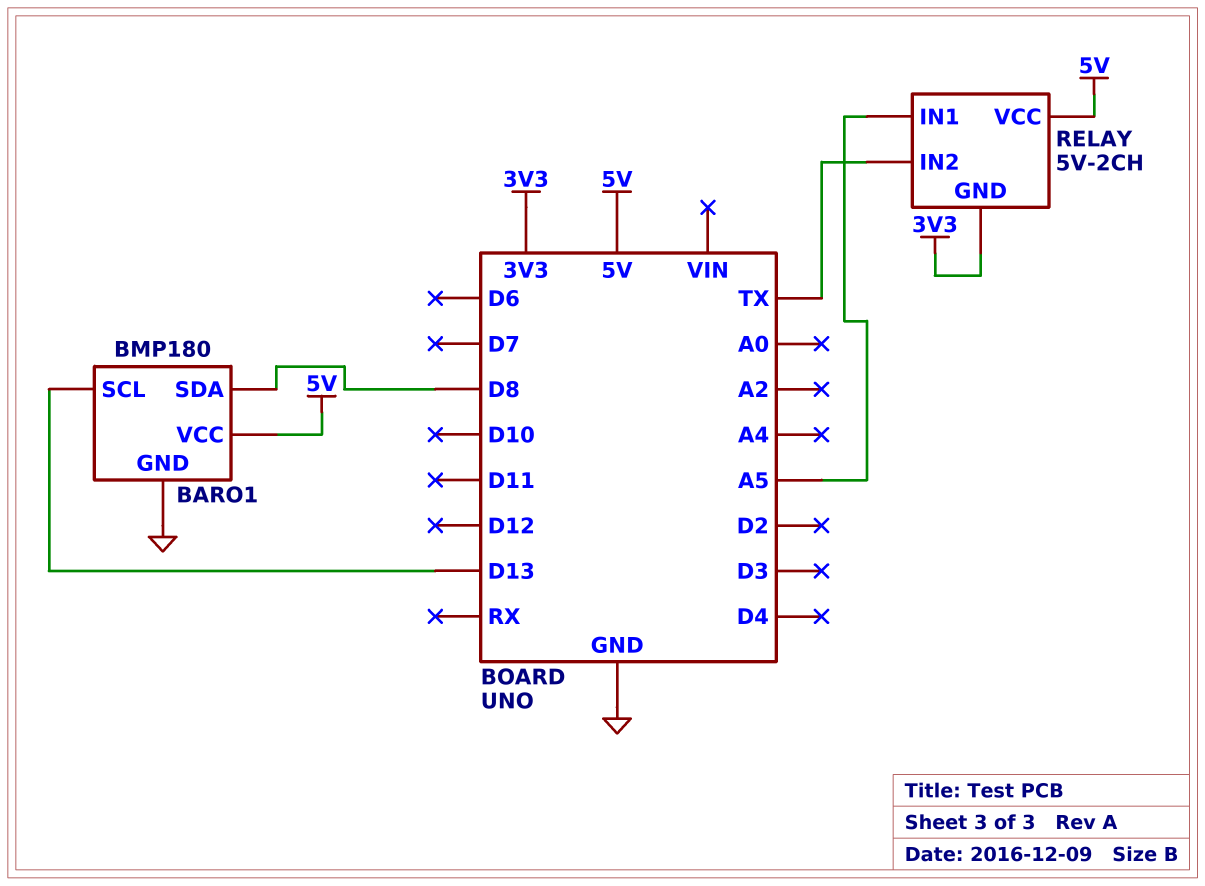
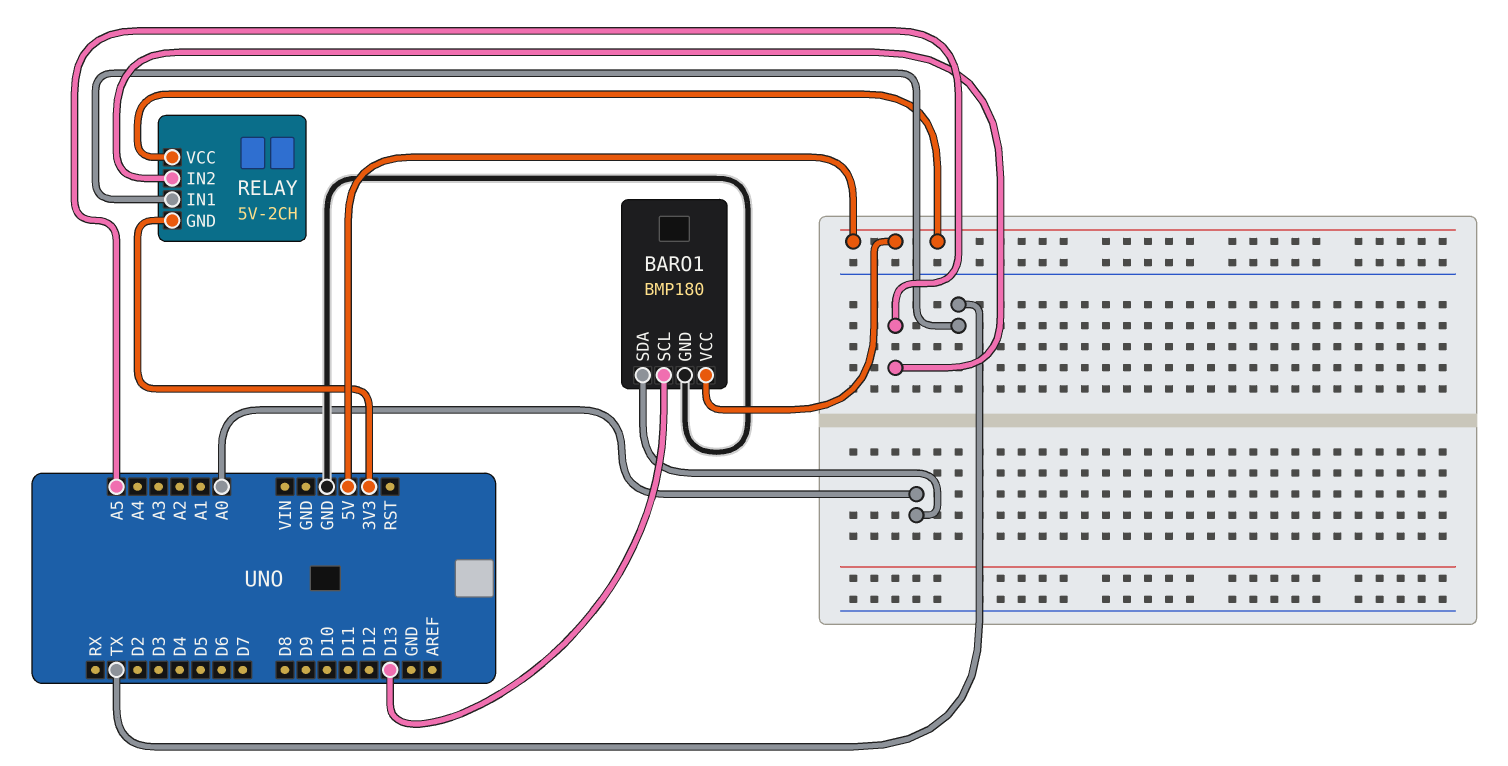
BARO1 pin SDA: D8 -> A0
RELAY pin IN1: A5 -> TX
RELAY pin IN2: TX -> A5

